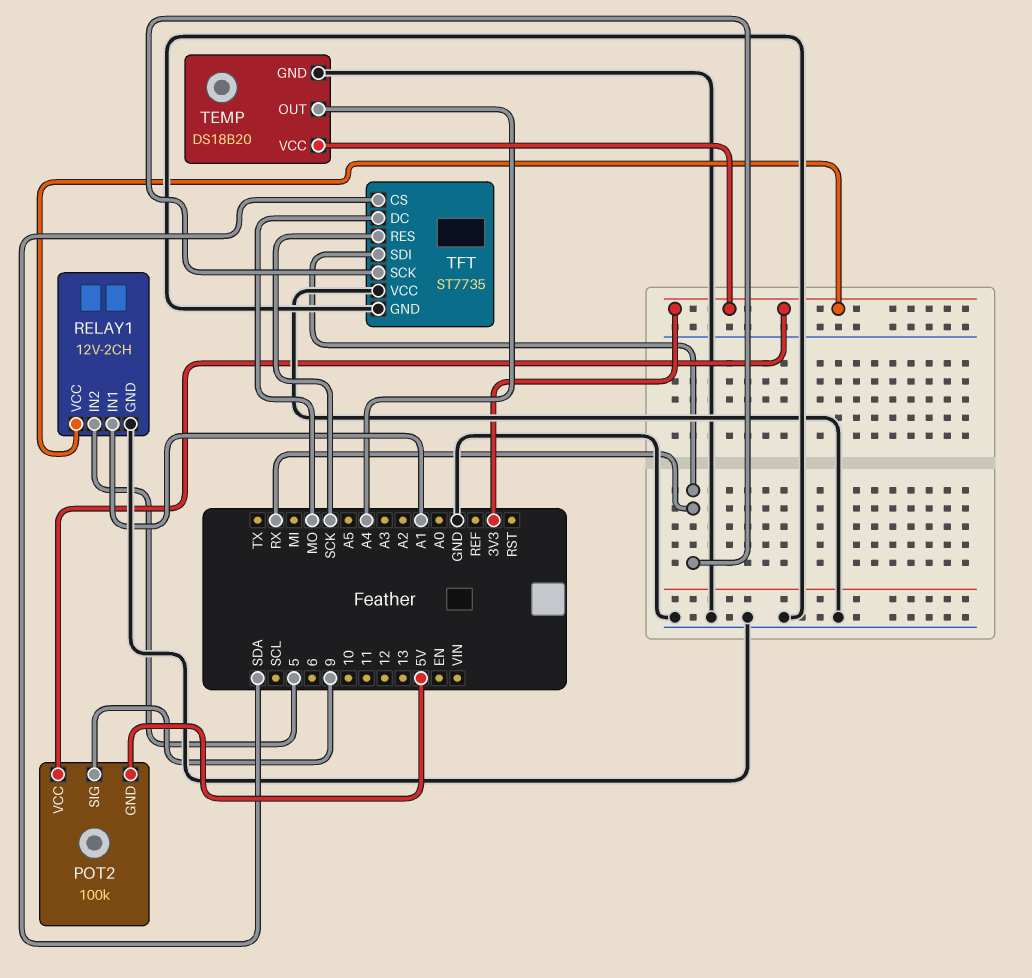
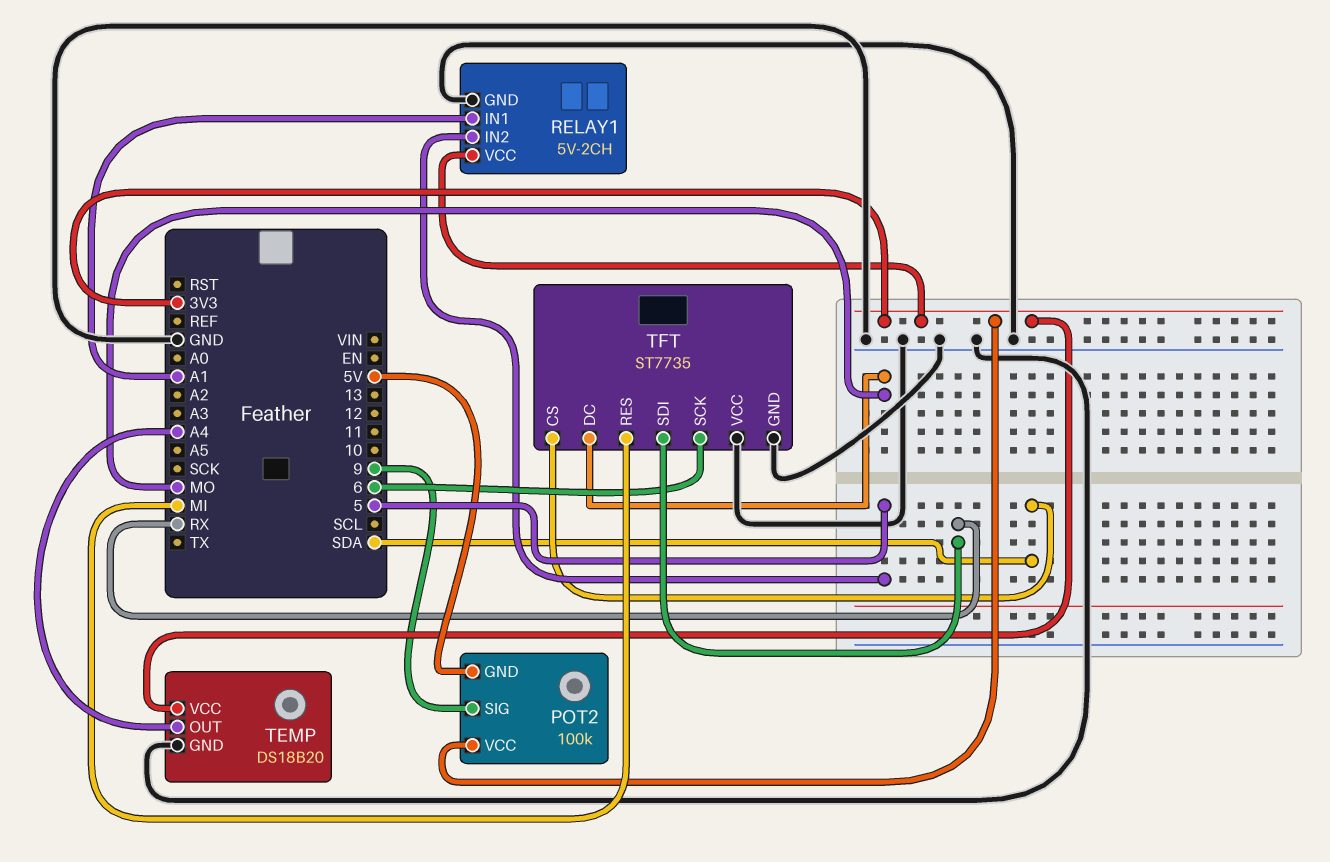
RELAY1: 12V-2CH -> 5V-2CH
TFT pin RES: SCK -> MI
TFT pin SCK: RX -> 6

